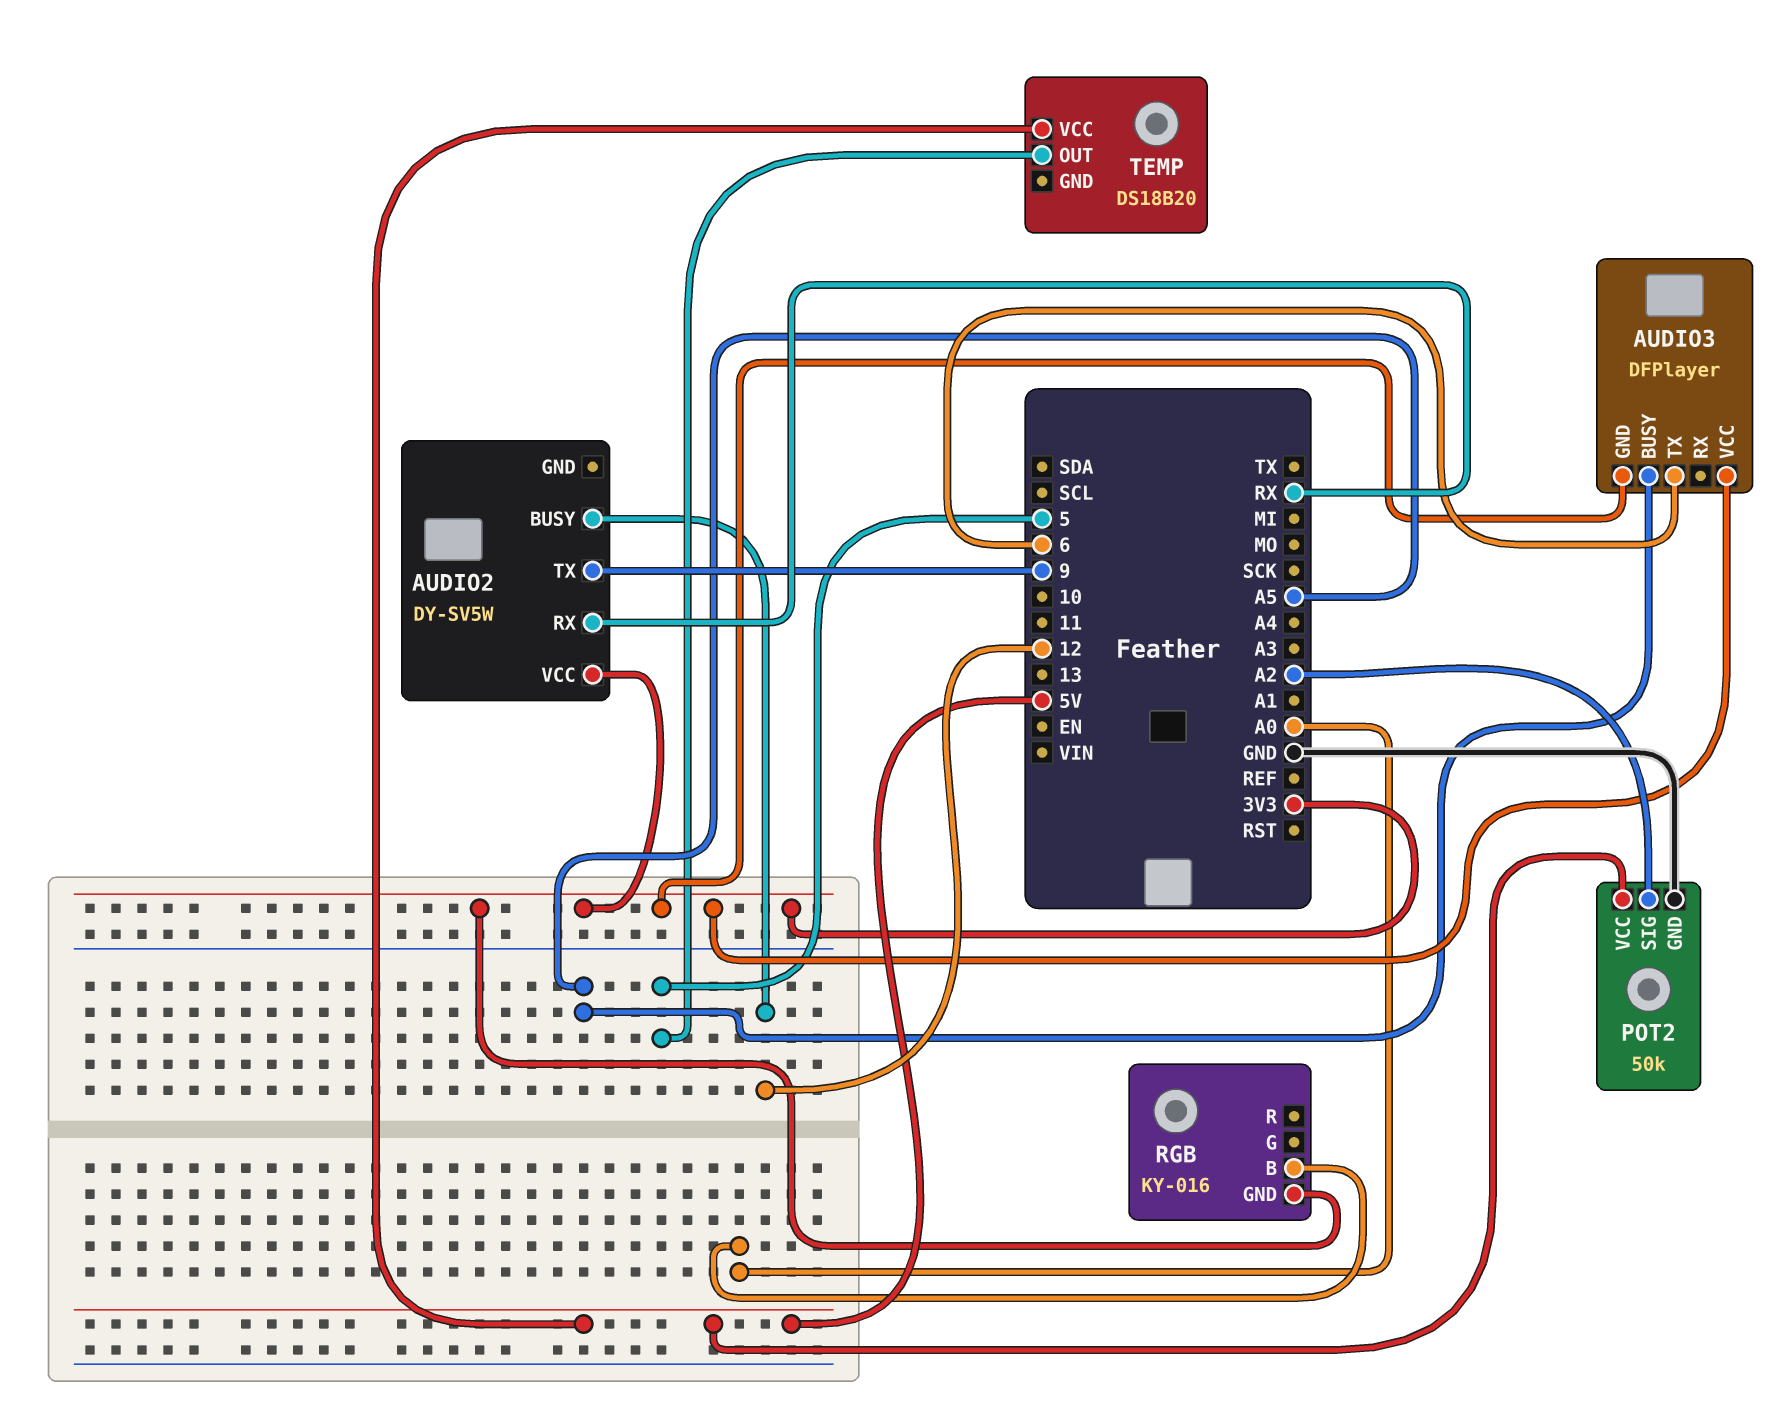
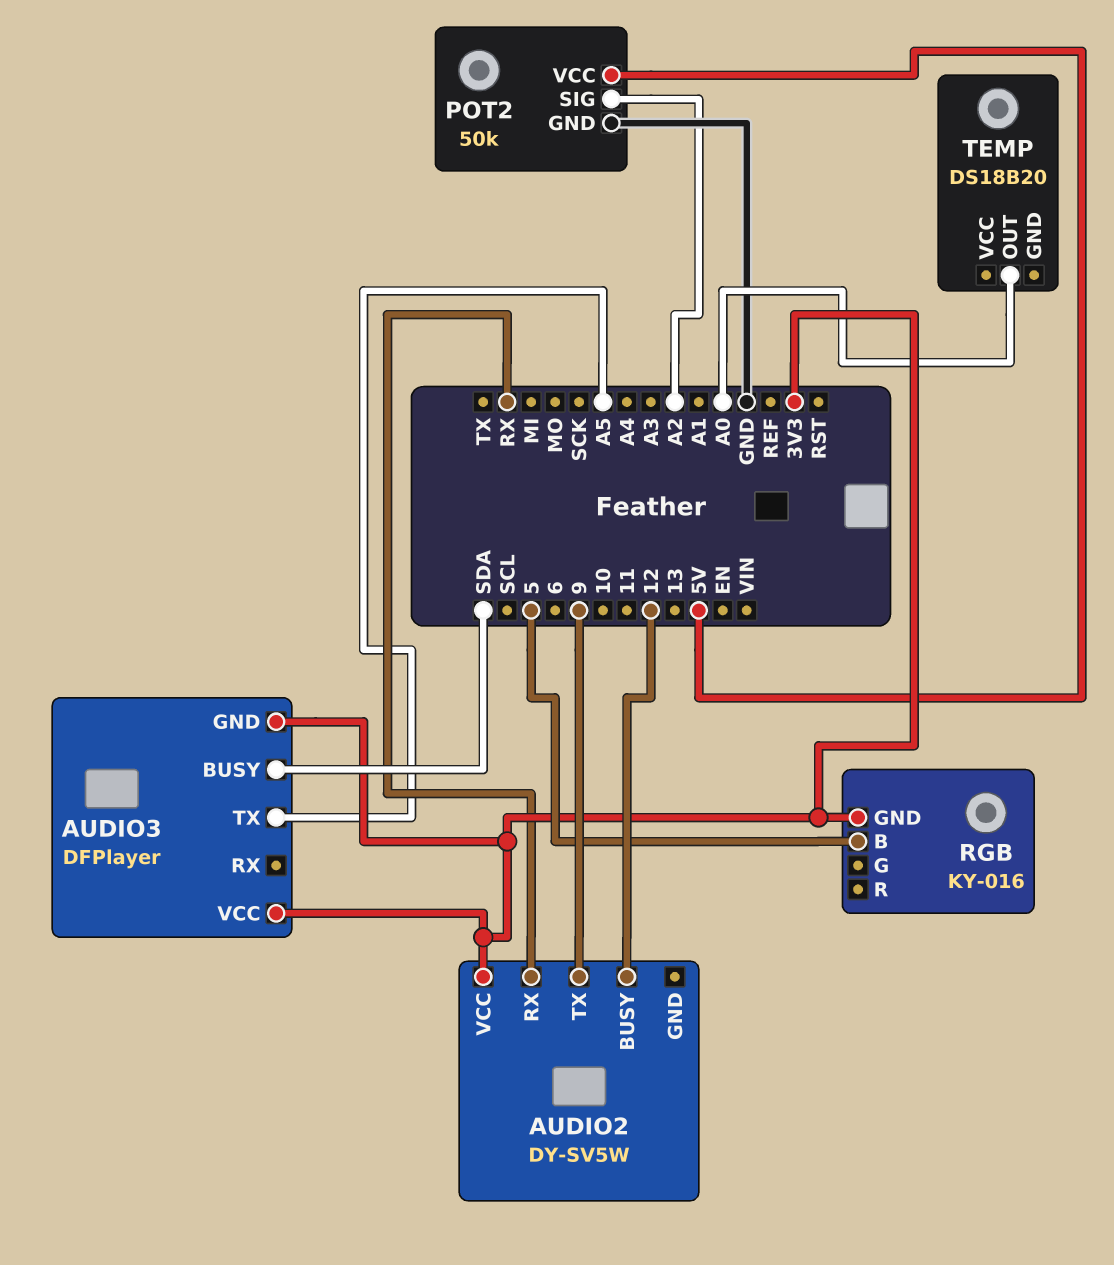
AUDIO3 pin BUSY: A5 -> SDA
AUDIO3 pin TX: 6 -> A5
RGB pin B: A0 -> 5
TEMP pin OUT: 5 -> A0
TEMP pin VCC: 5V -> none

